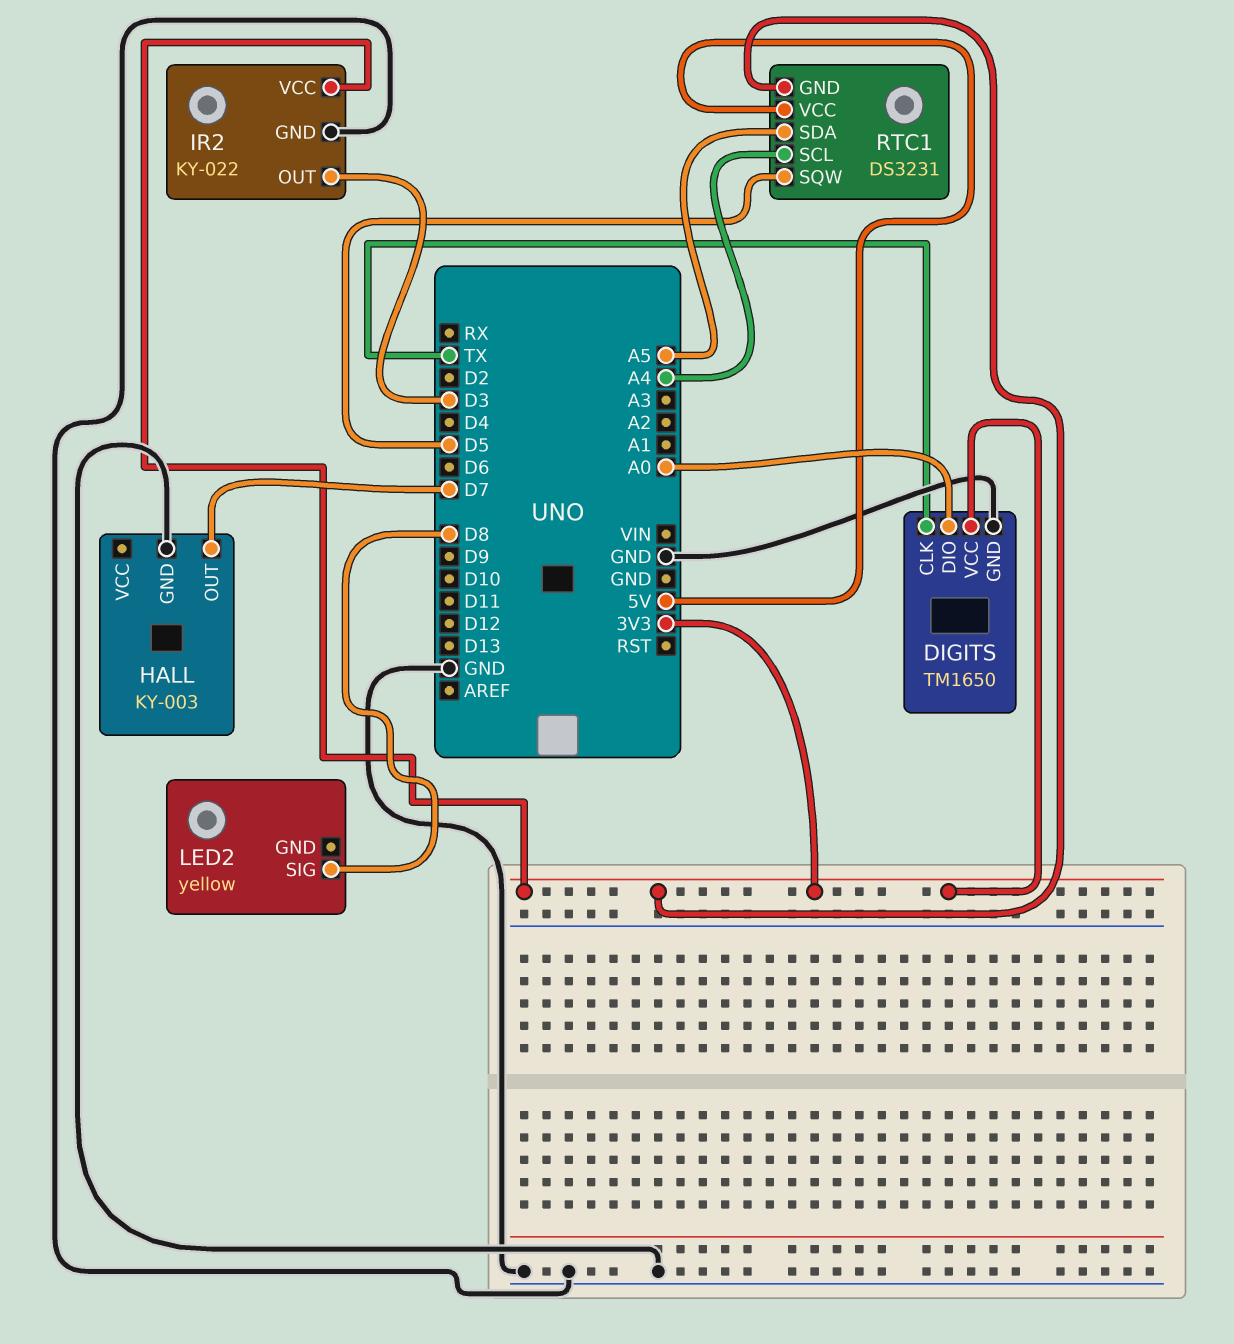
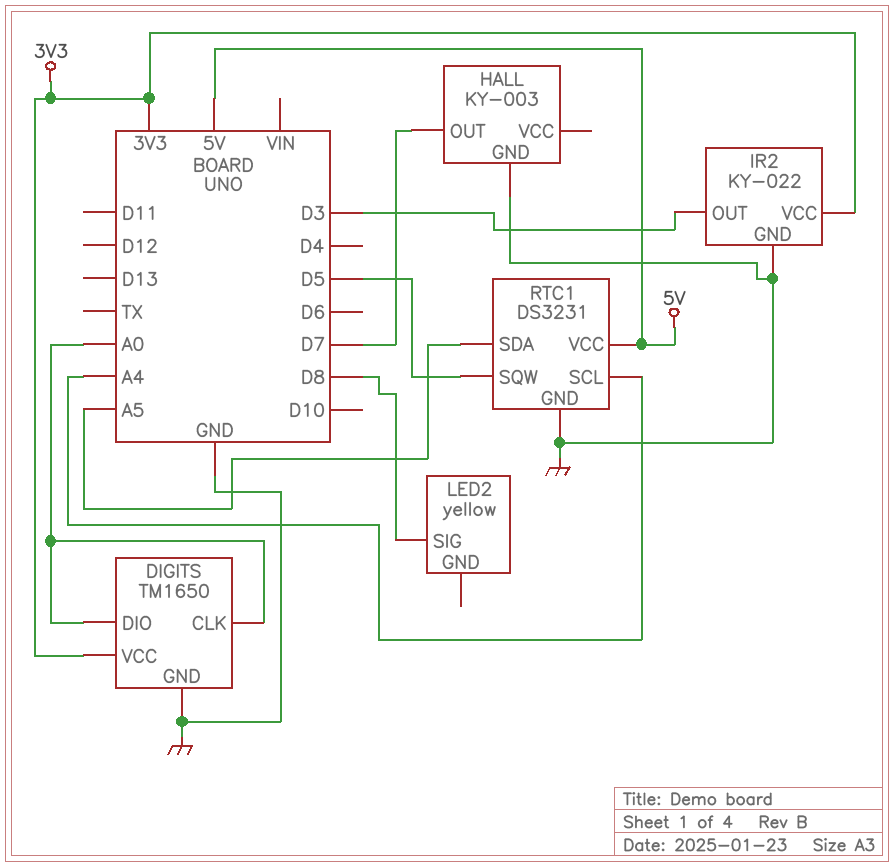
DIGITS pin CLK: TX -> A0
RTC1 pin GND: 3V3 -> GND

